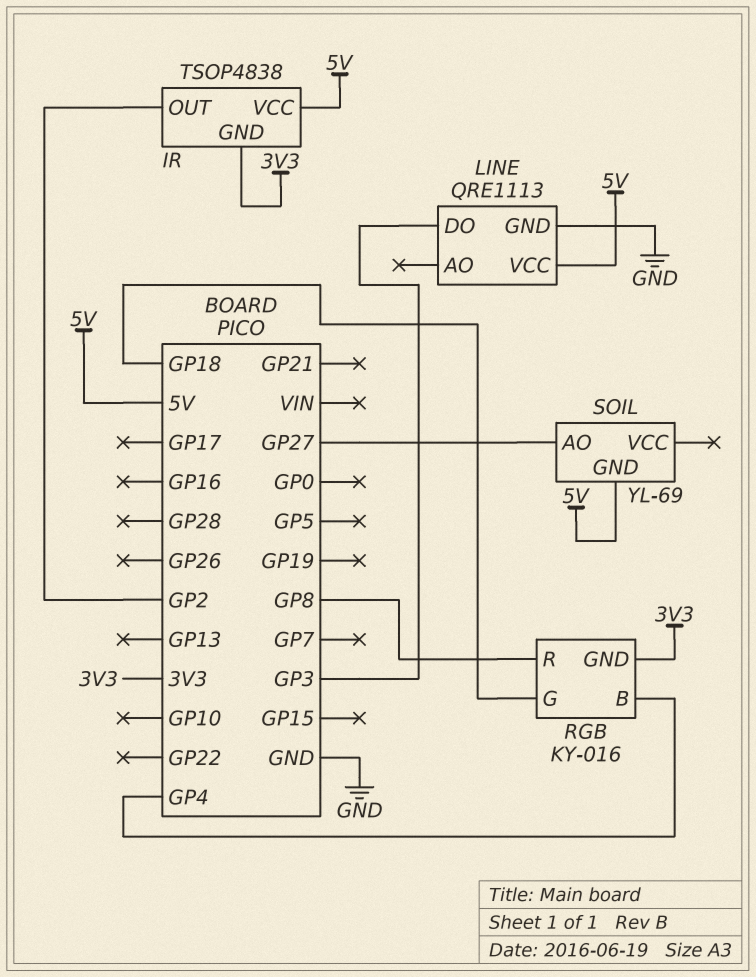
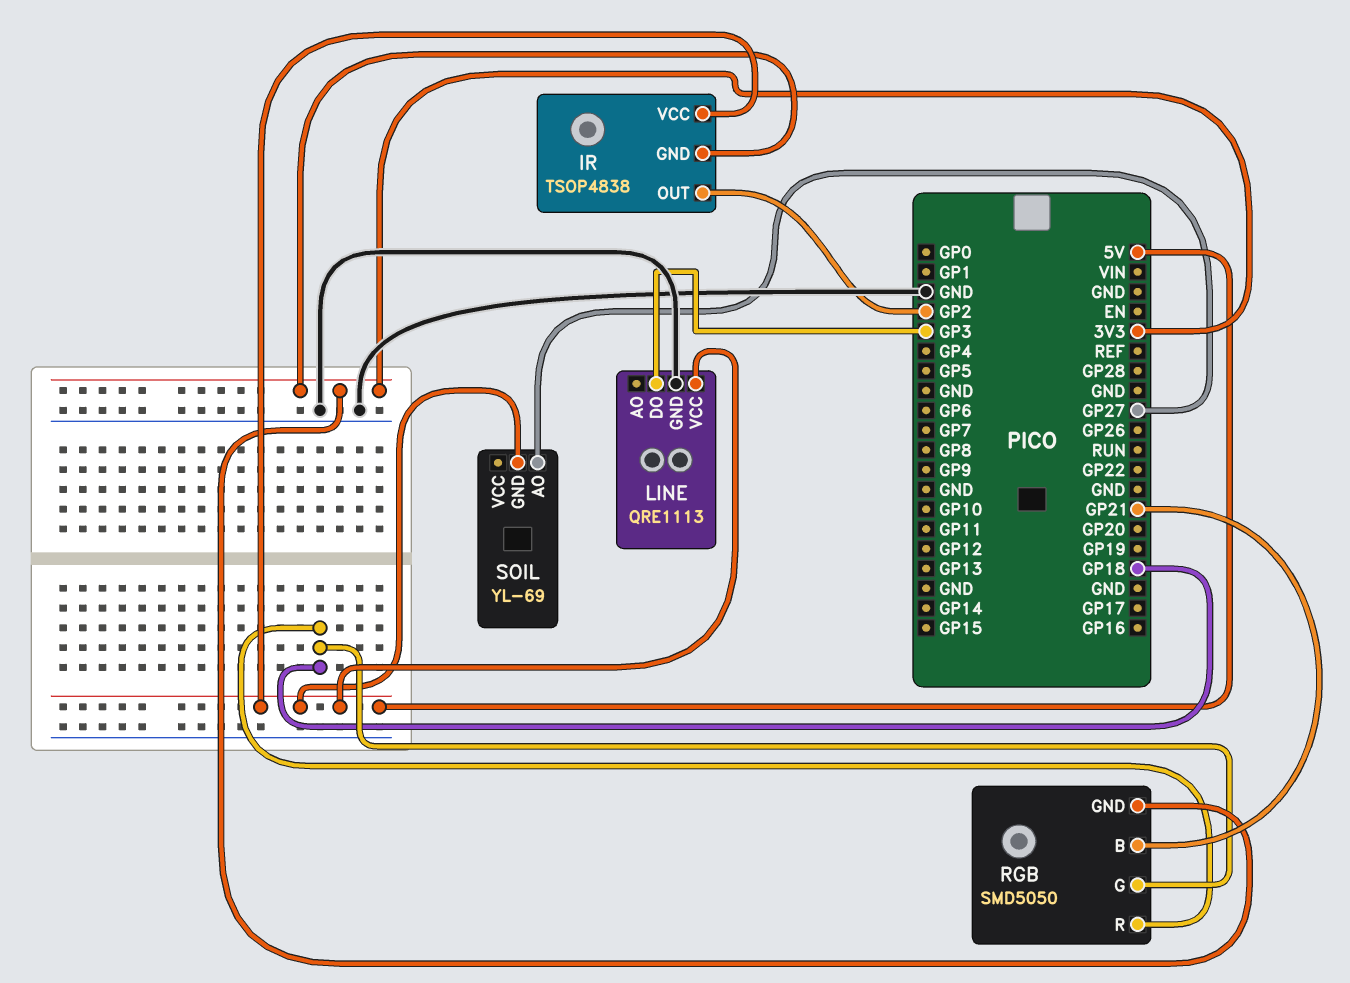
RGB: KY-016 -> SMD5050
RGB pin B: GP4 -> GP21
RGB pin R: GP8 -> GP18

